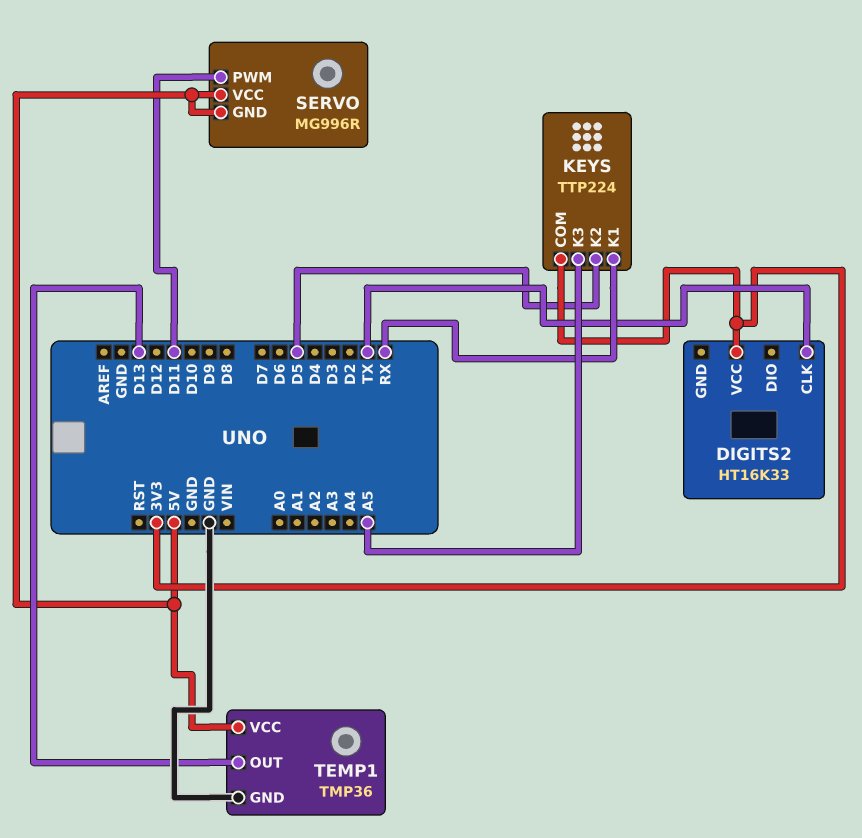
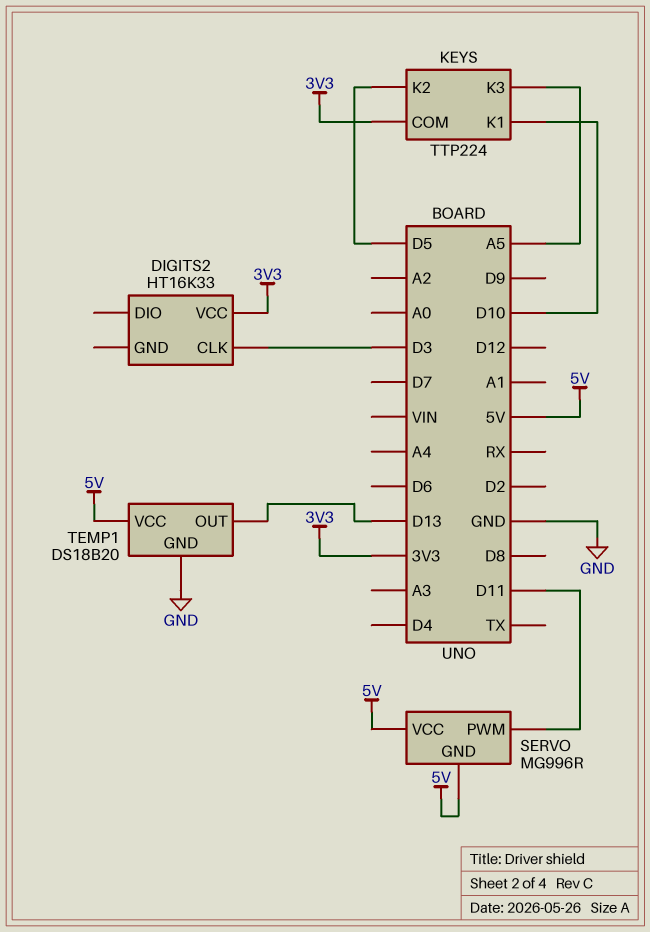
DIGITS2 pin CLK: TX -> D3
KEYS pin K1: RX -> D10
TEMP1: TMP36 -> DS18B20

